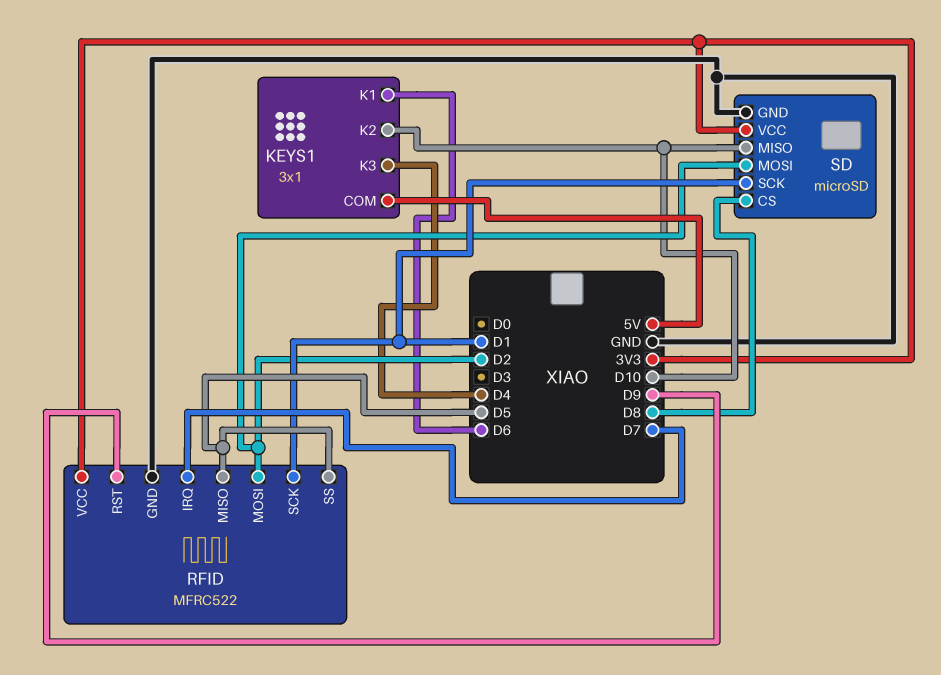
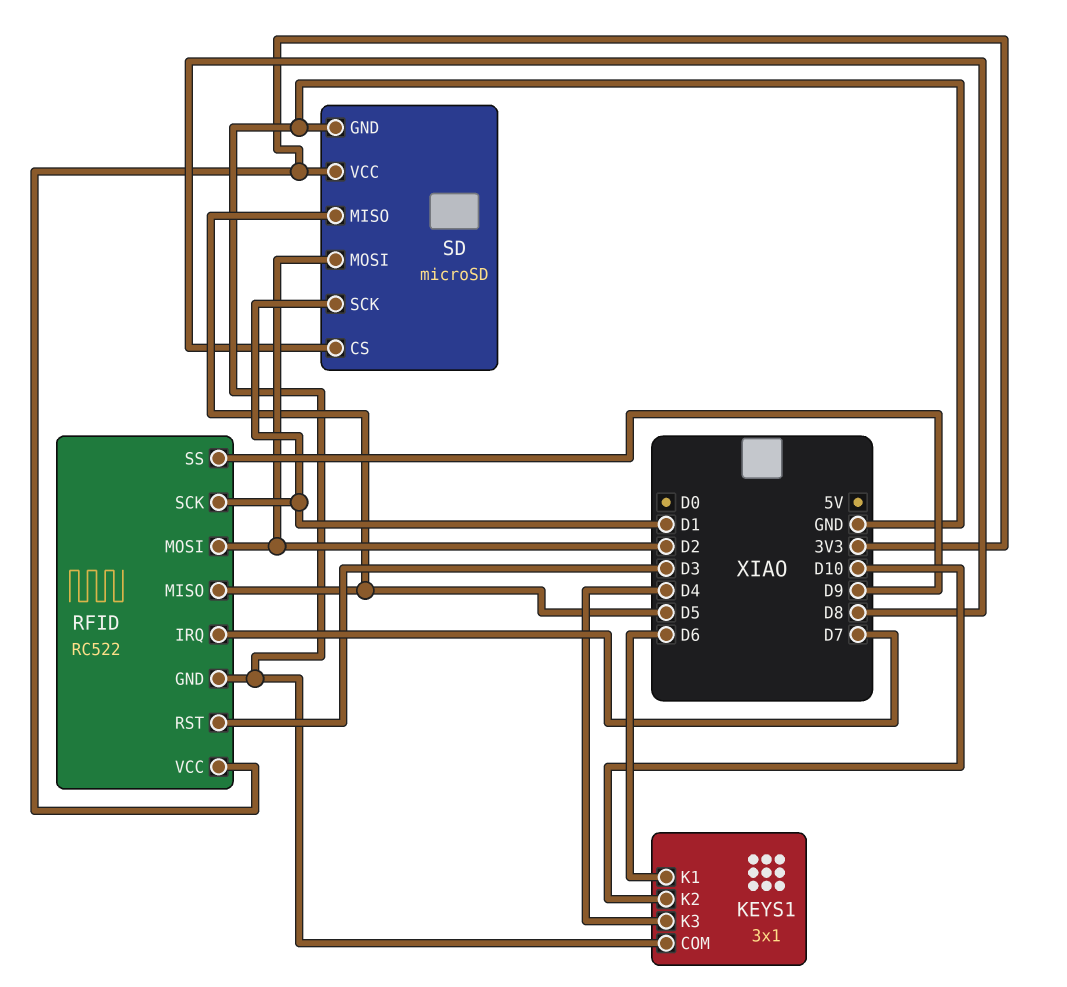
KEYS1 pin COM: 5V -> GND
RFID: MFRC522 -> RC522
RFID pin RST: D9 -> D3
RFID pin SS: D5 -> D9
SD pin MISO: D10 -> D5

